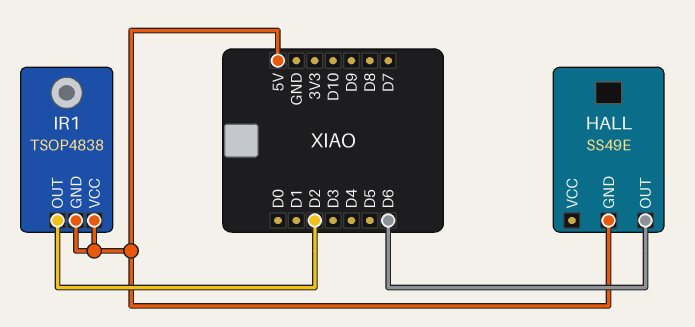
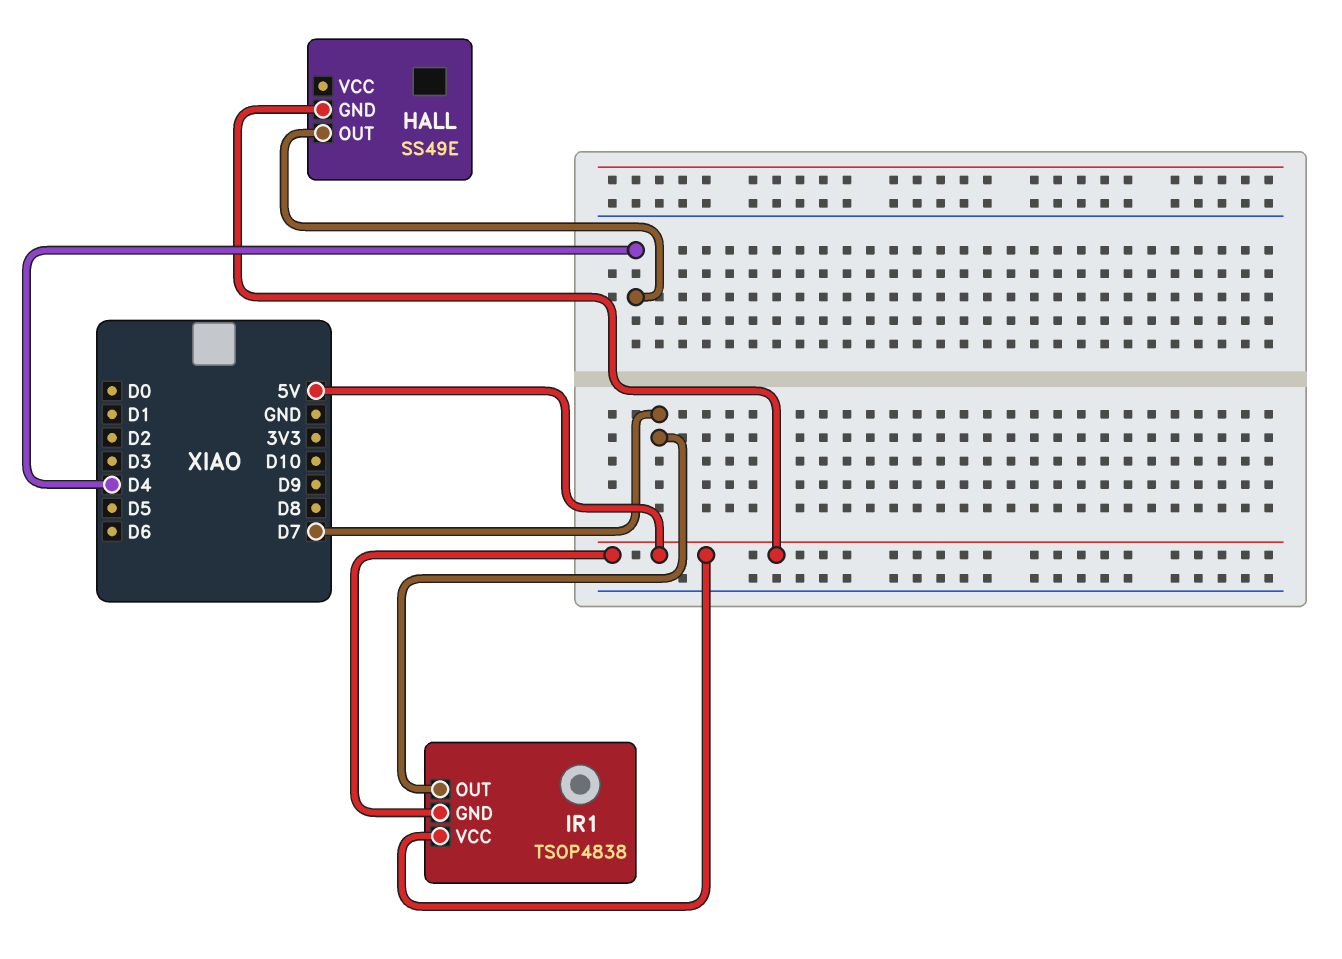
HALL pin OUT: D6 -> D4
IR1 pin OUT: D2 -> D7

